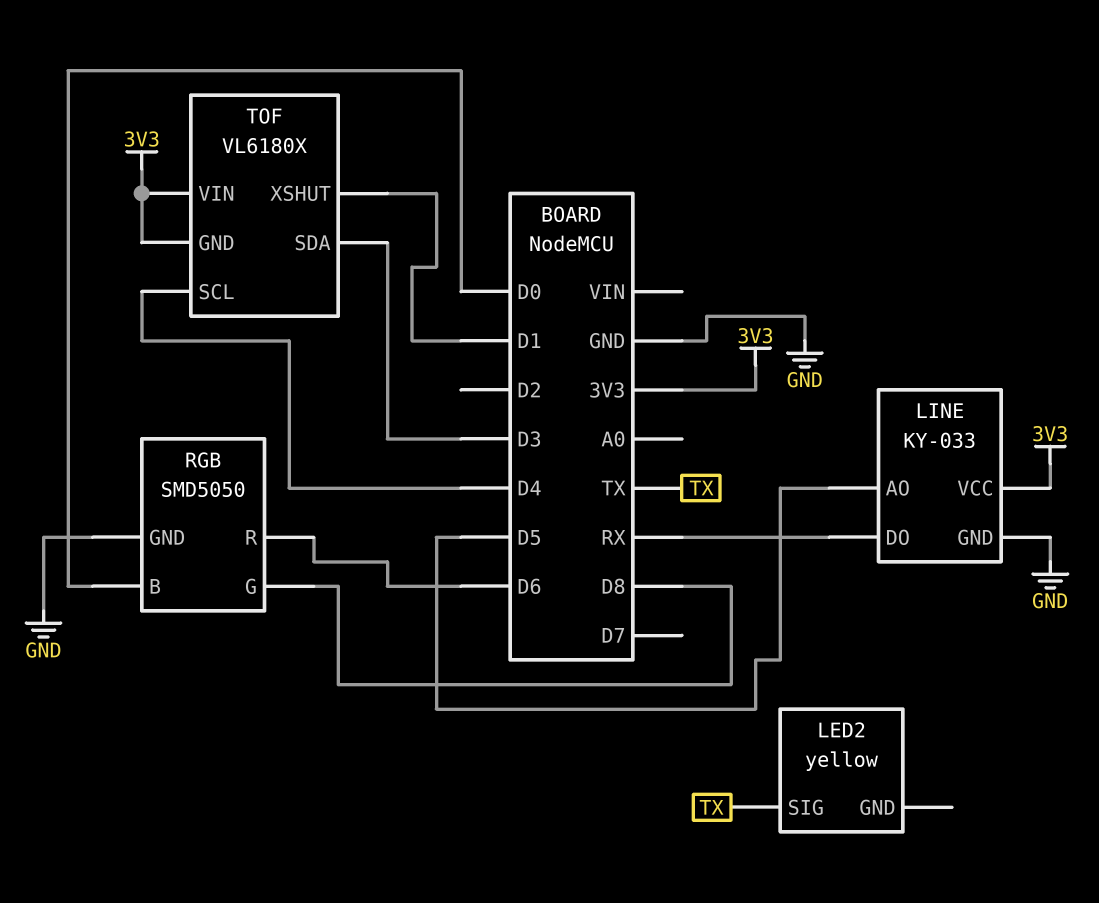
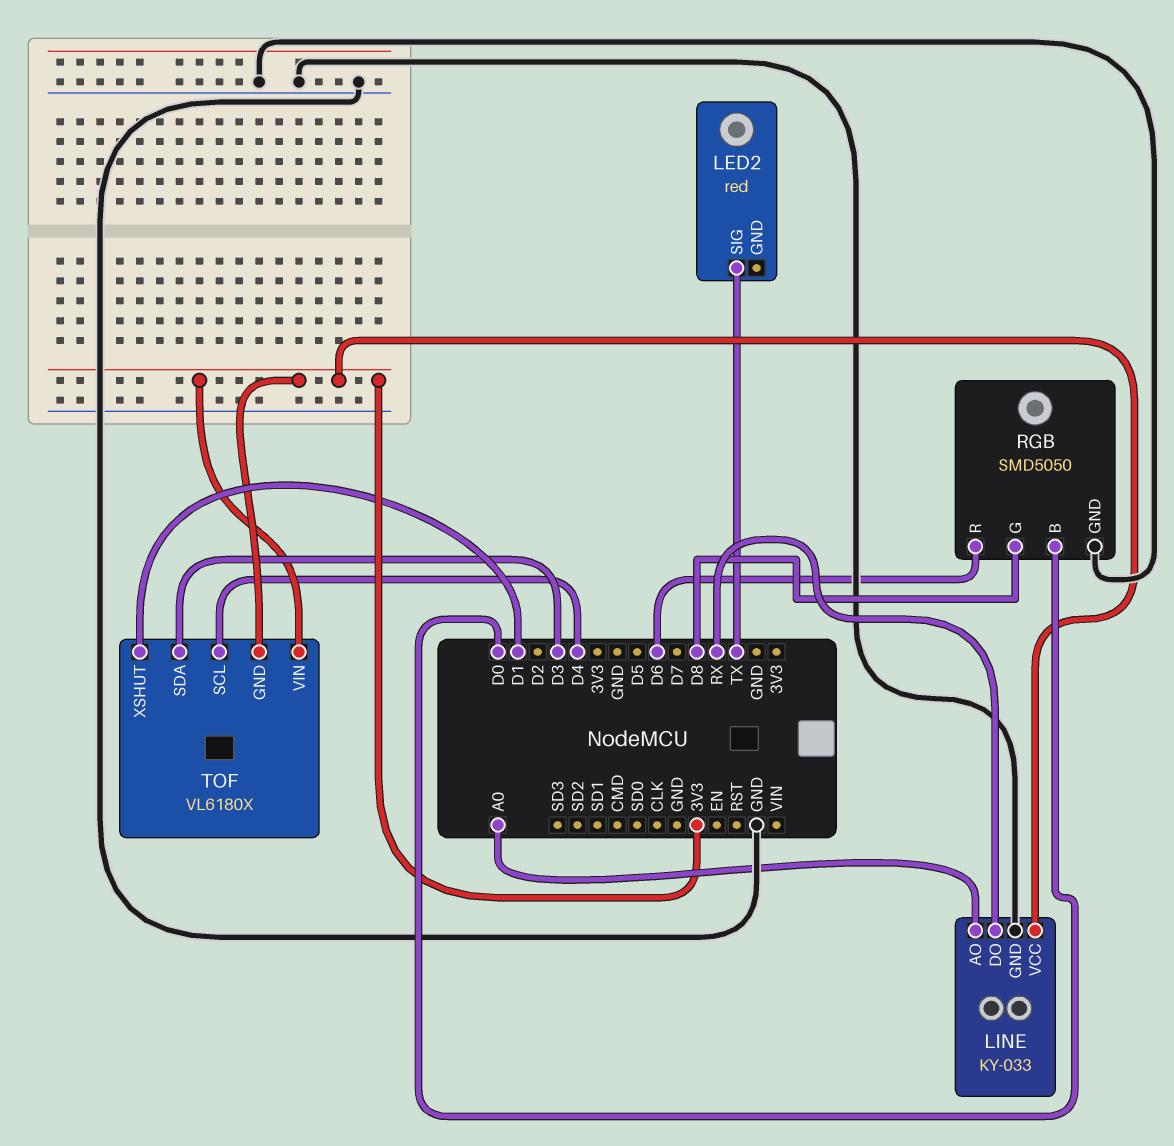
LED2: yellow -> red
LINE pin AO: D5 -> A0

